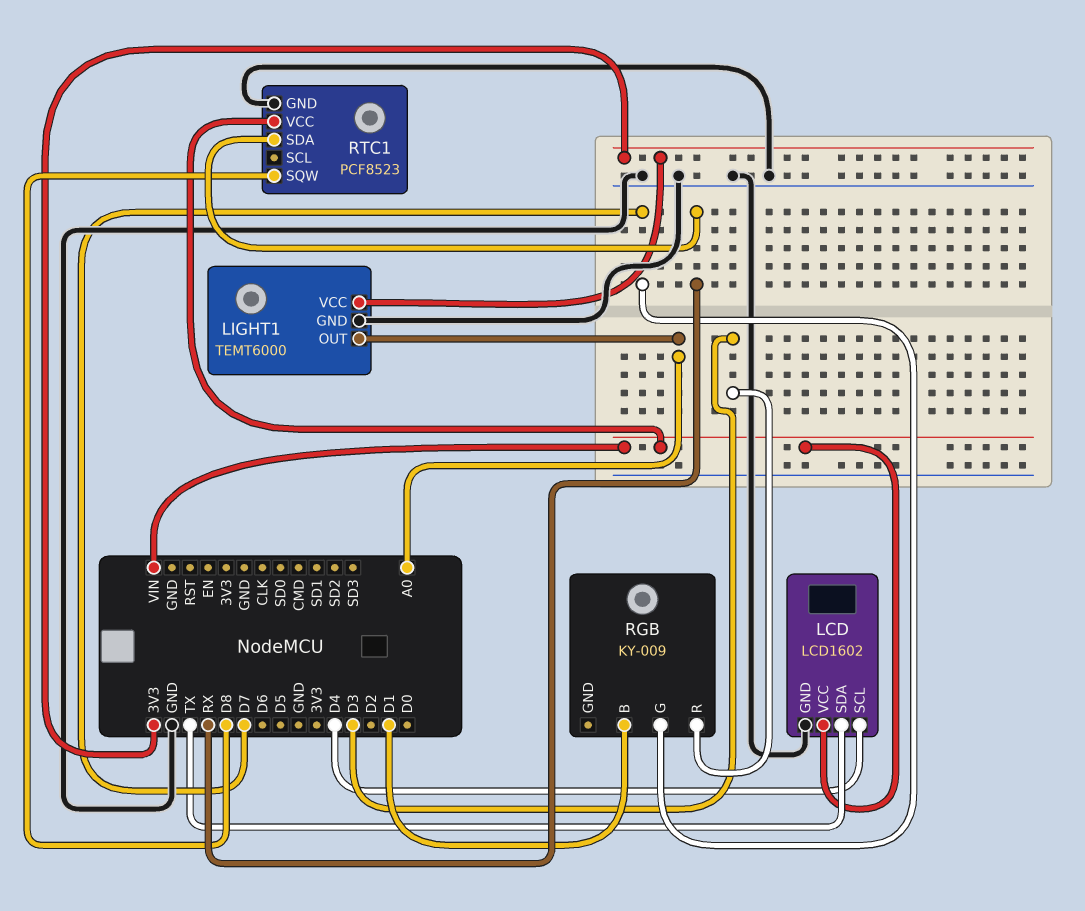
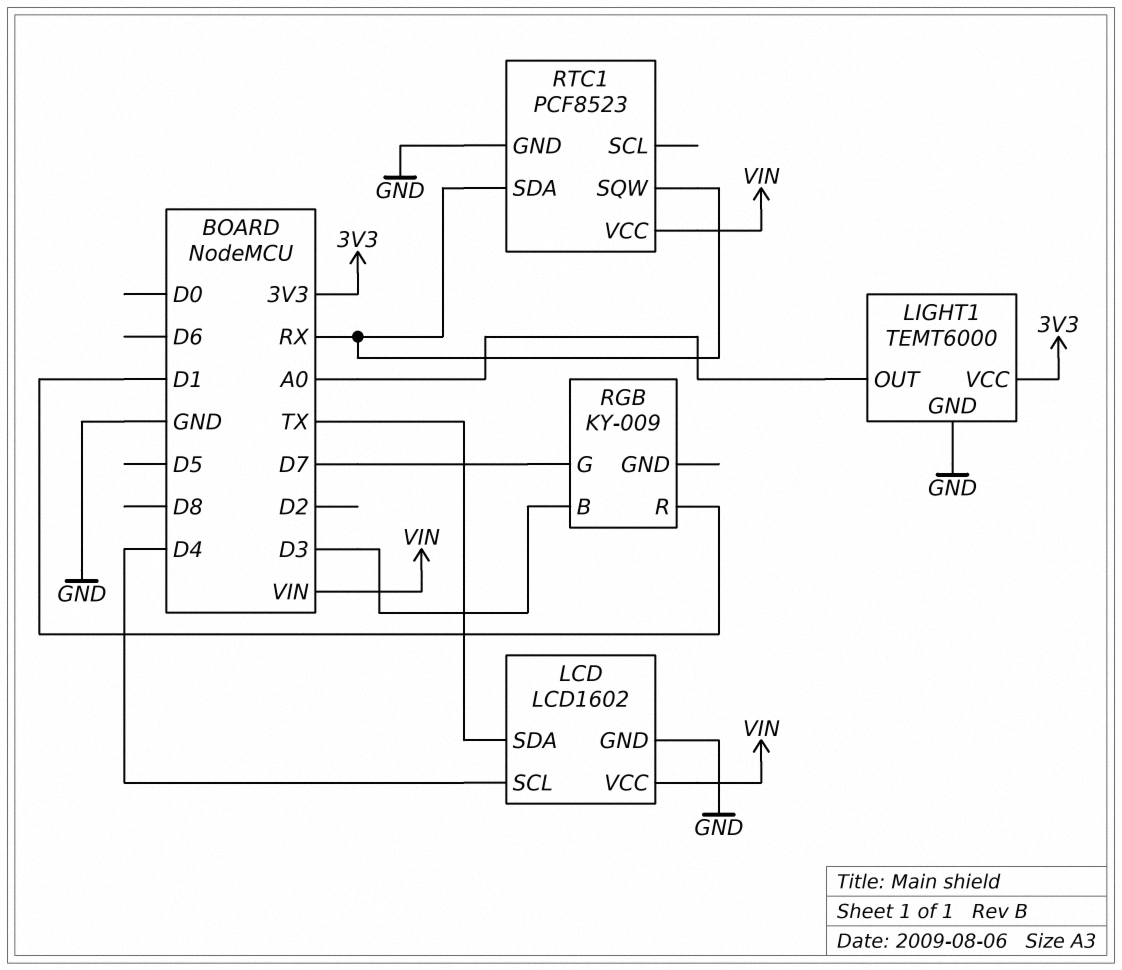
RGB pin B: D1 -> D3
RGB pin R: D3 -> D1
RTC1 pin SQW: D8 -> RX

